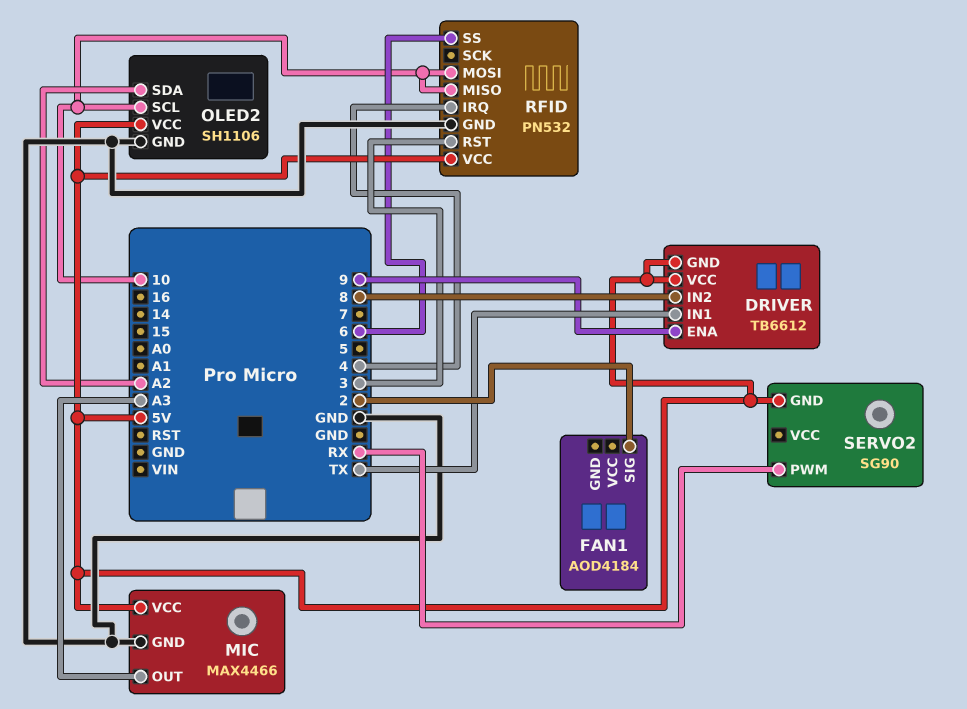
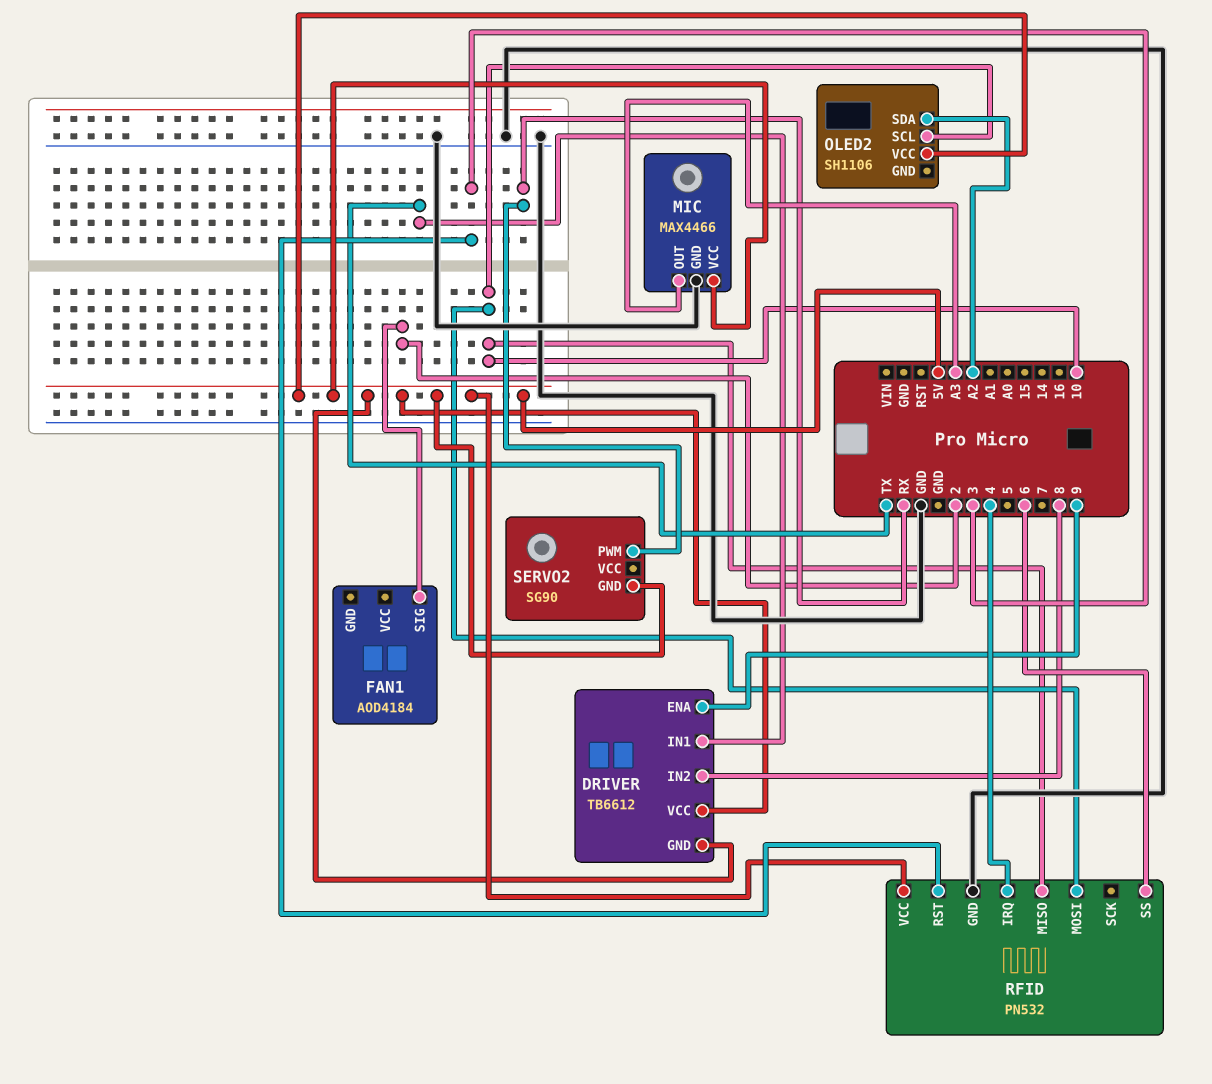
OLED2 pin GND: GND -> none

